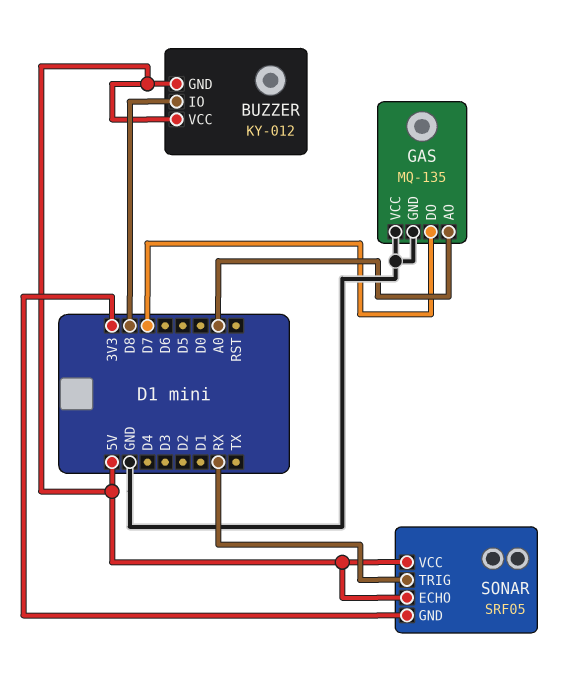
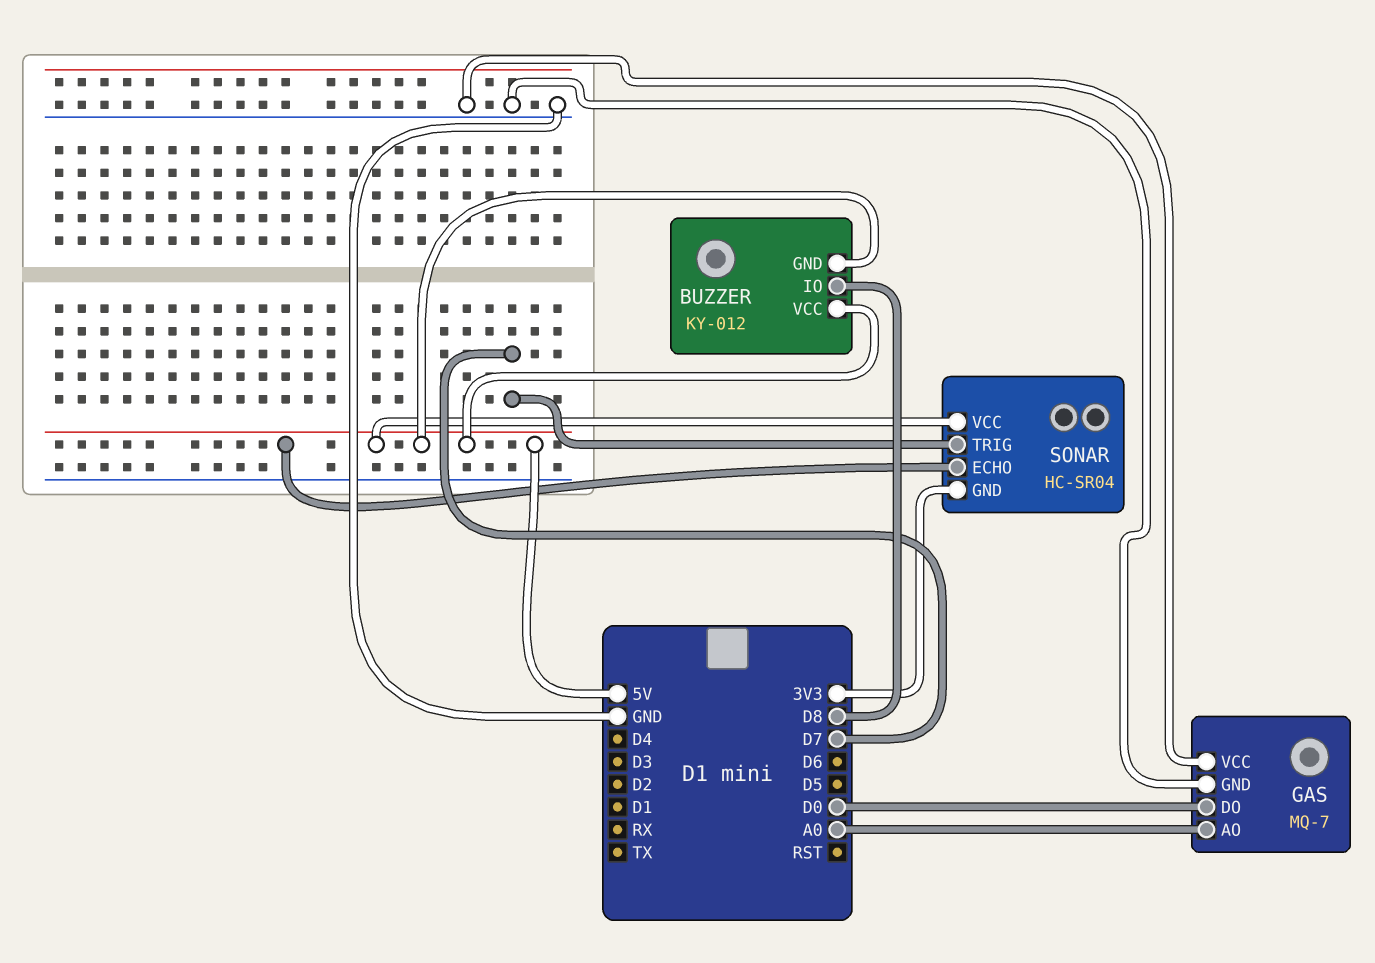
GAS: MQ-135 -> MQ-7
GAS pin DO: D7 -> D0
SONAR: SRF05 -> HC-SR04
SONAR pin TRIG: RX -> D7

